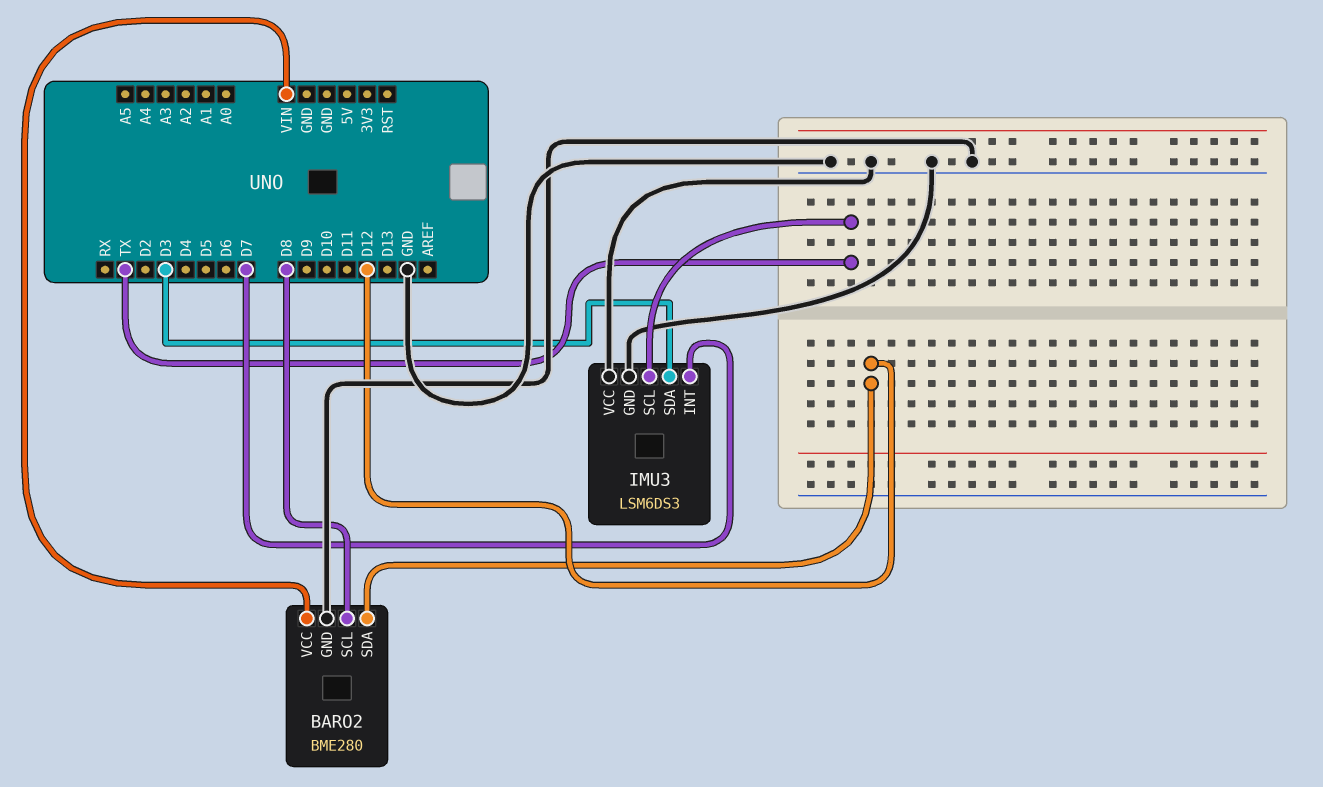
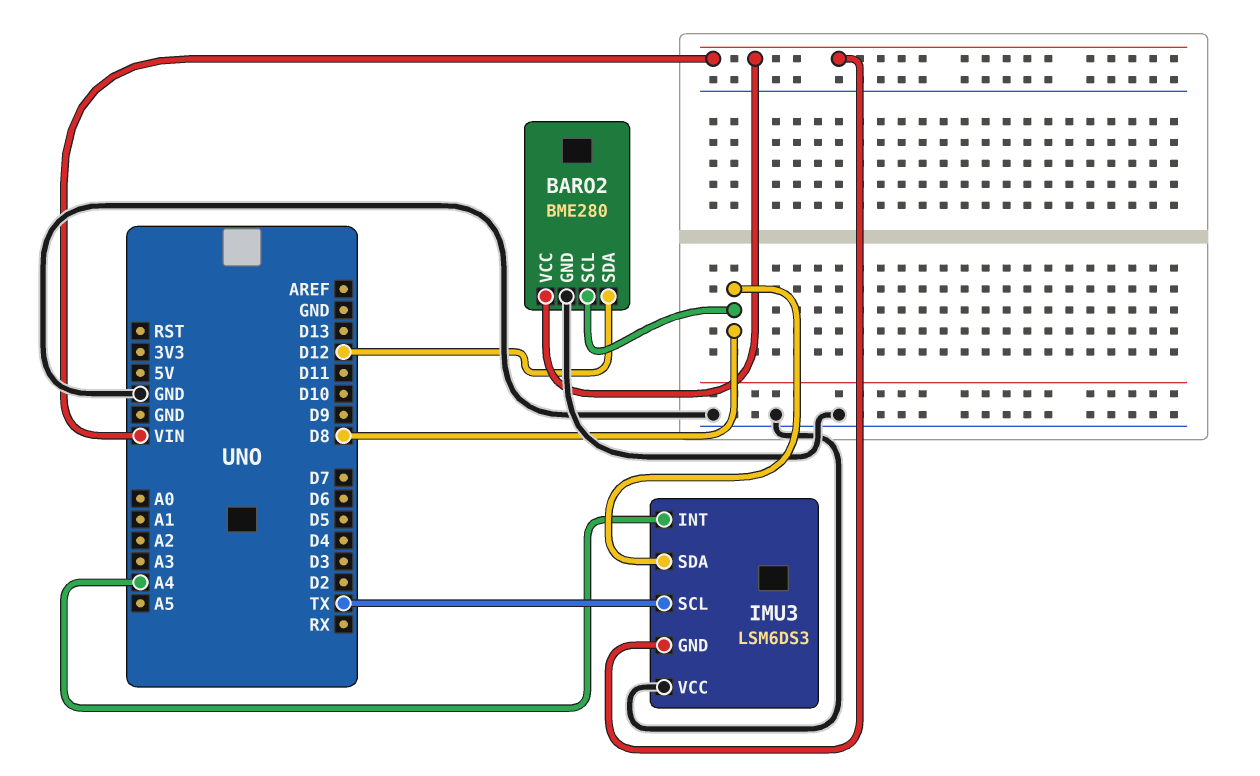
IMU3 pin GND: GND -> VIN
IMU3 pin INT: D7 -> A4
IMU3 pin SDA: D3 -> D8

